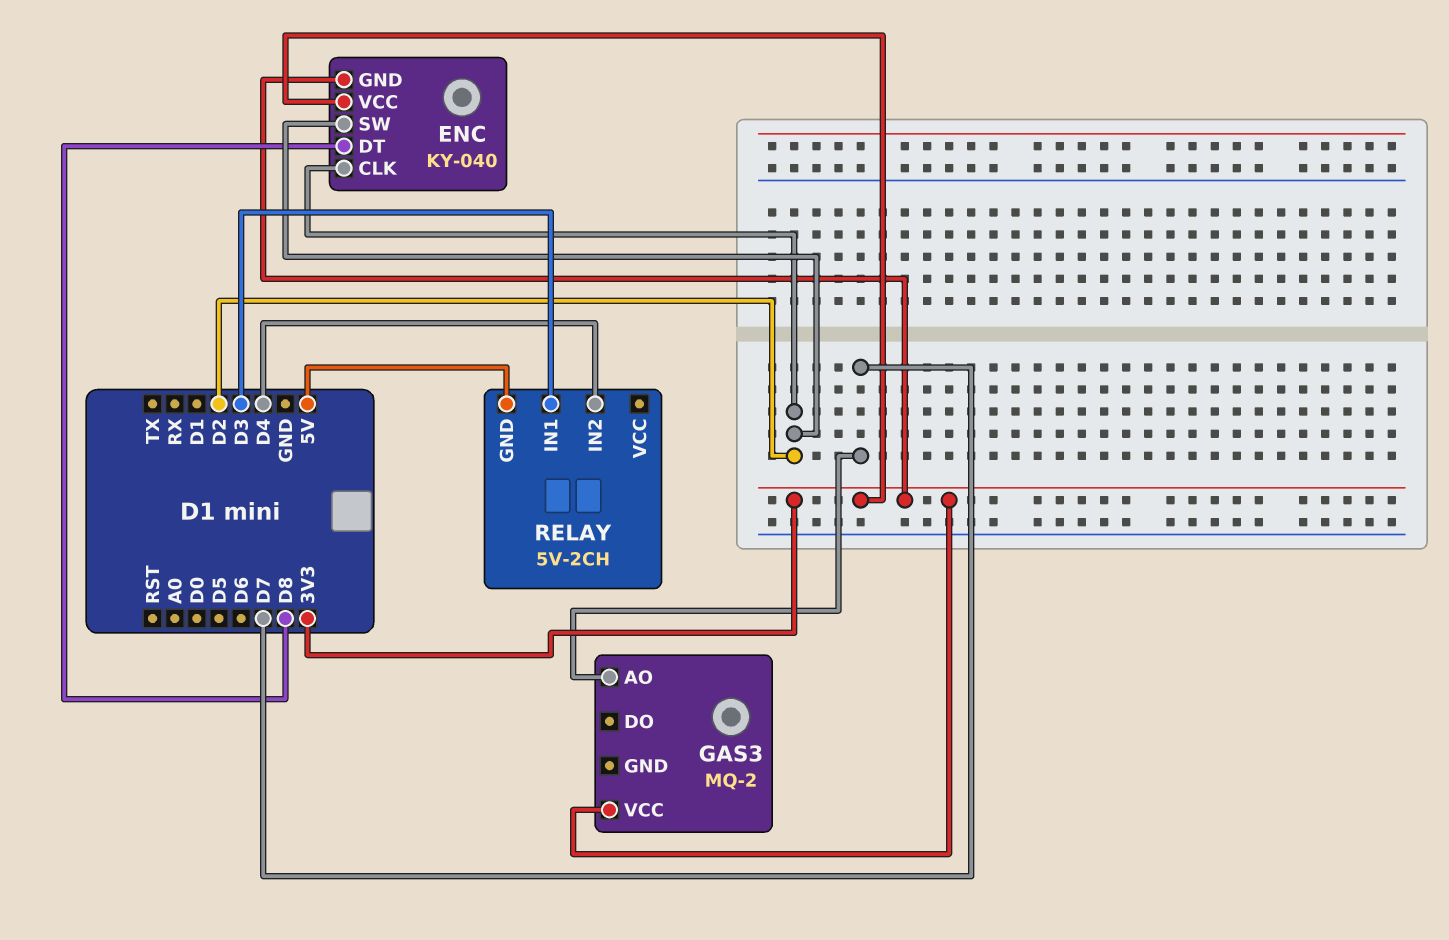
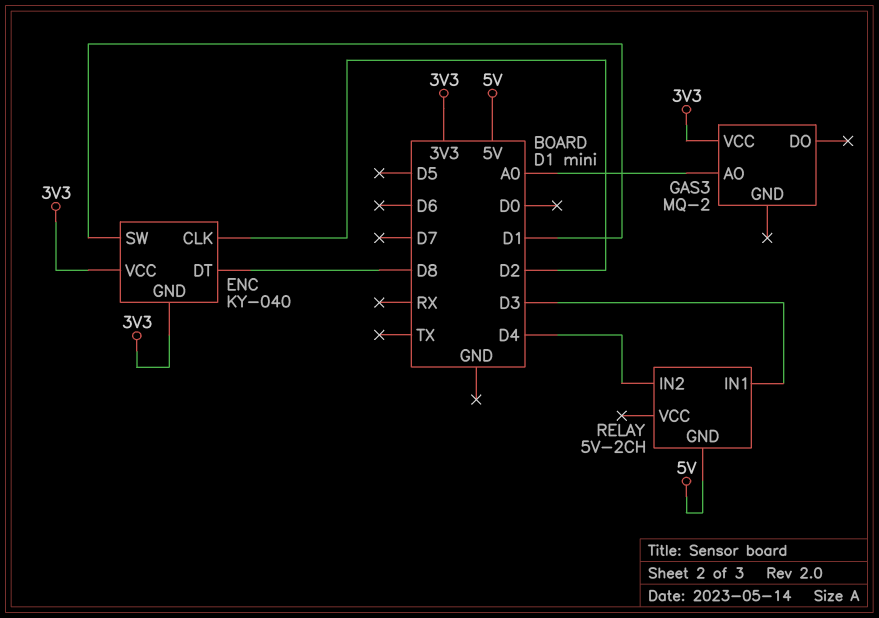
ENC pin SW: D2 -> D1
GAS3 pin AO: D7 -> A0

